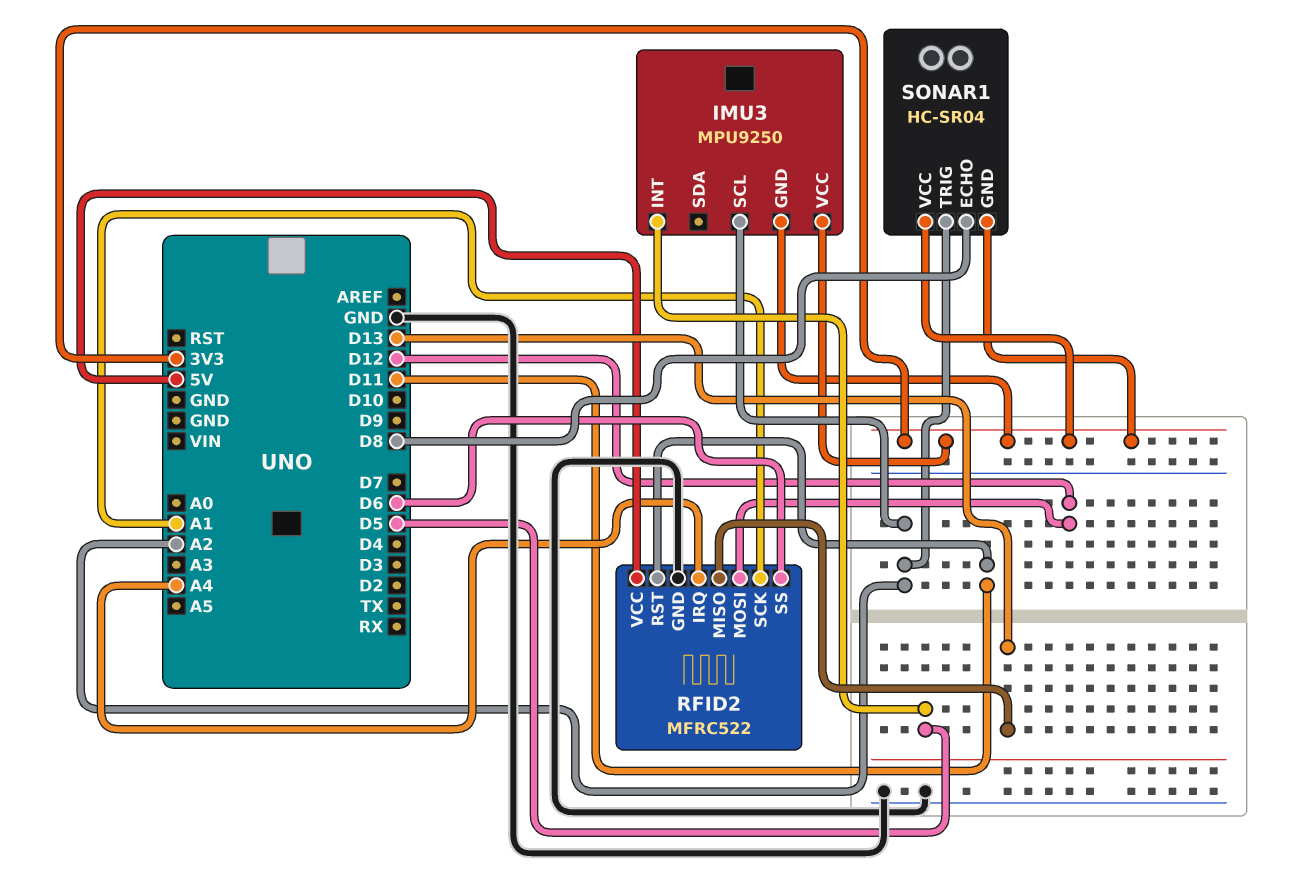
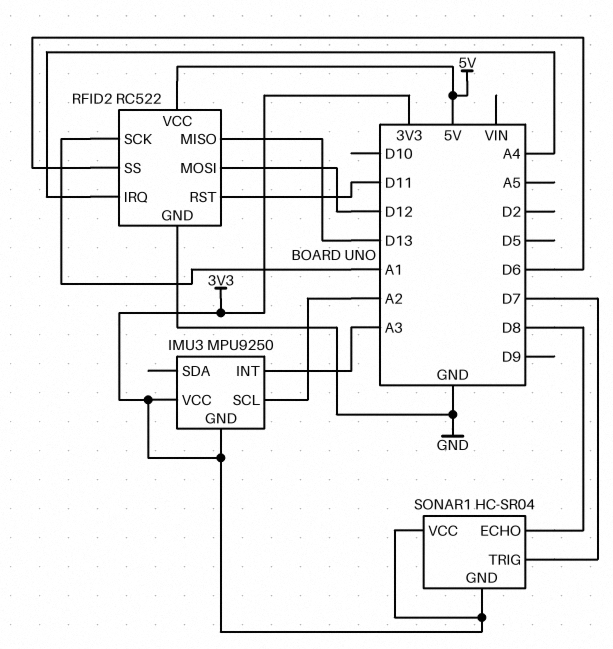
IMU3 pin INT: D5 -> A3
RFID2: MFRC522 -> RC522
SONAR1 pin TRIG: A2 -> D7

